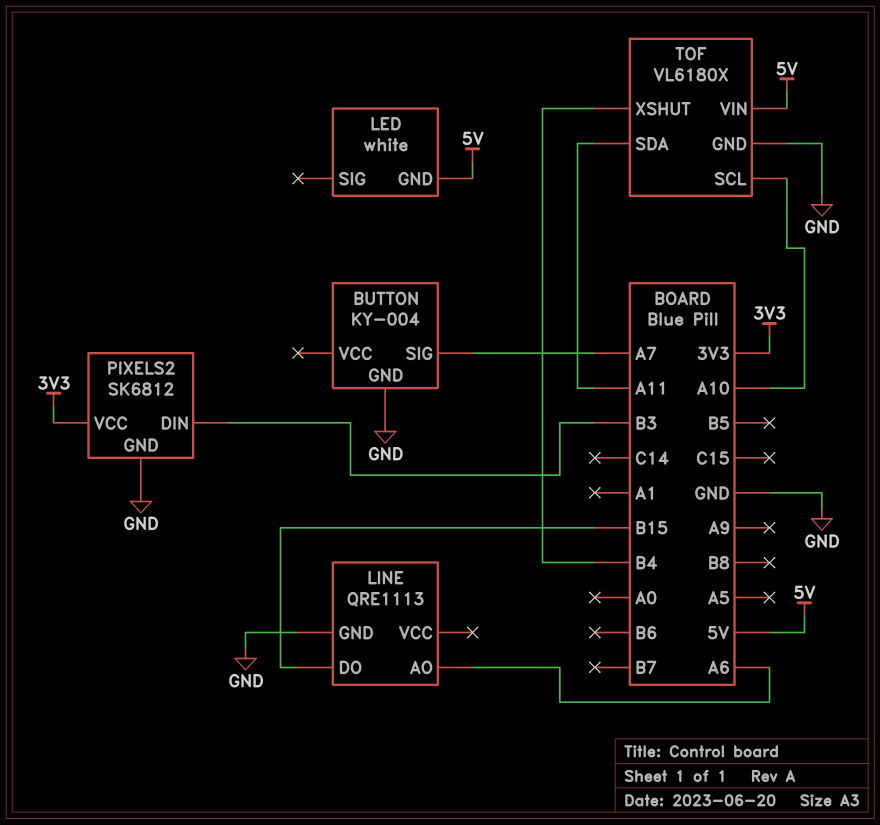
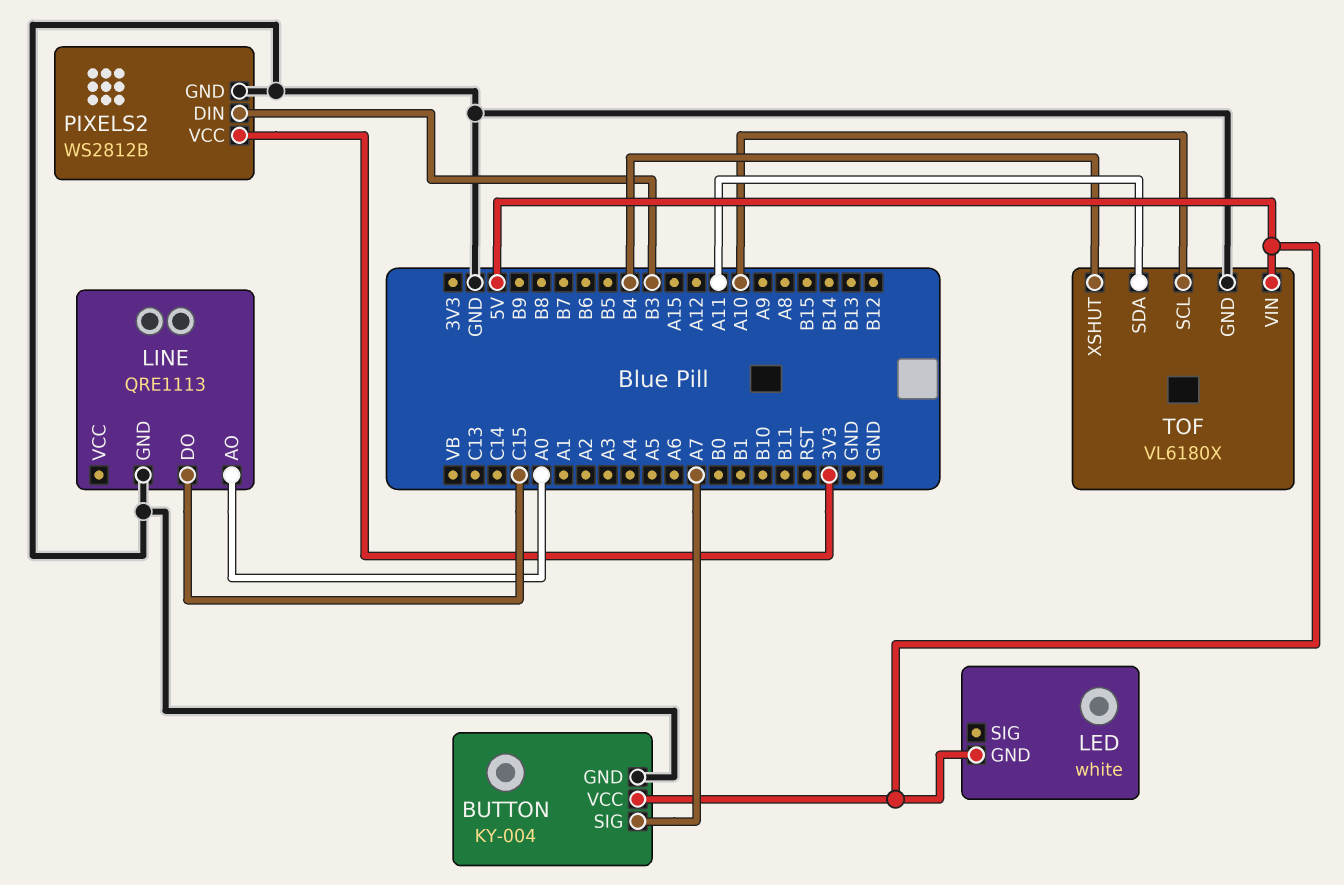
BUTTON pin VCC: none -> 5V
LINE pin AO: A6 -> A0
LINE pin DO: B15 -> C15
PIXELS2: SK6812 -> WS2812B

